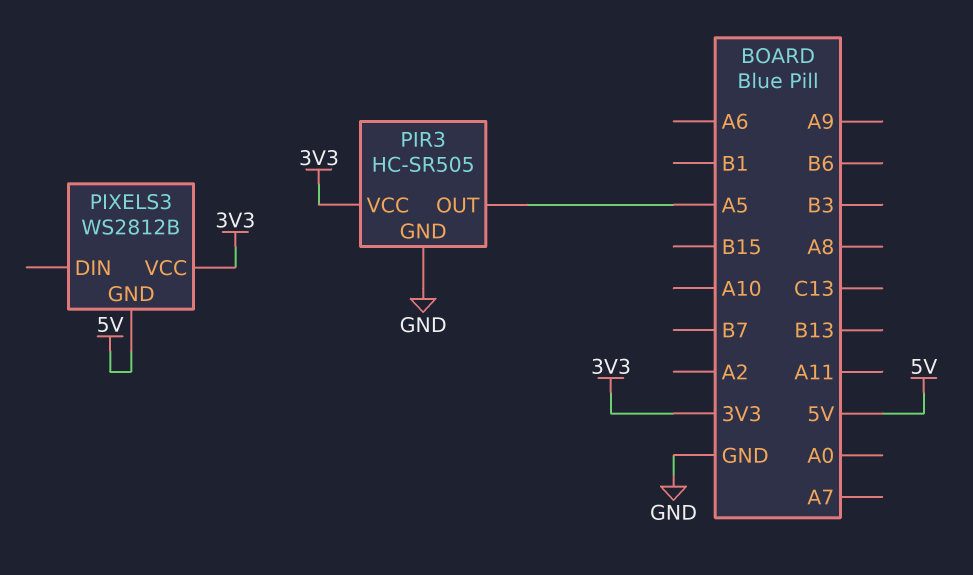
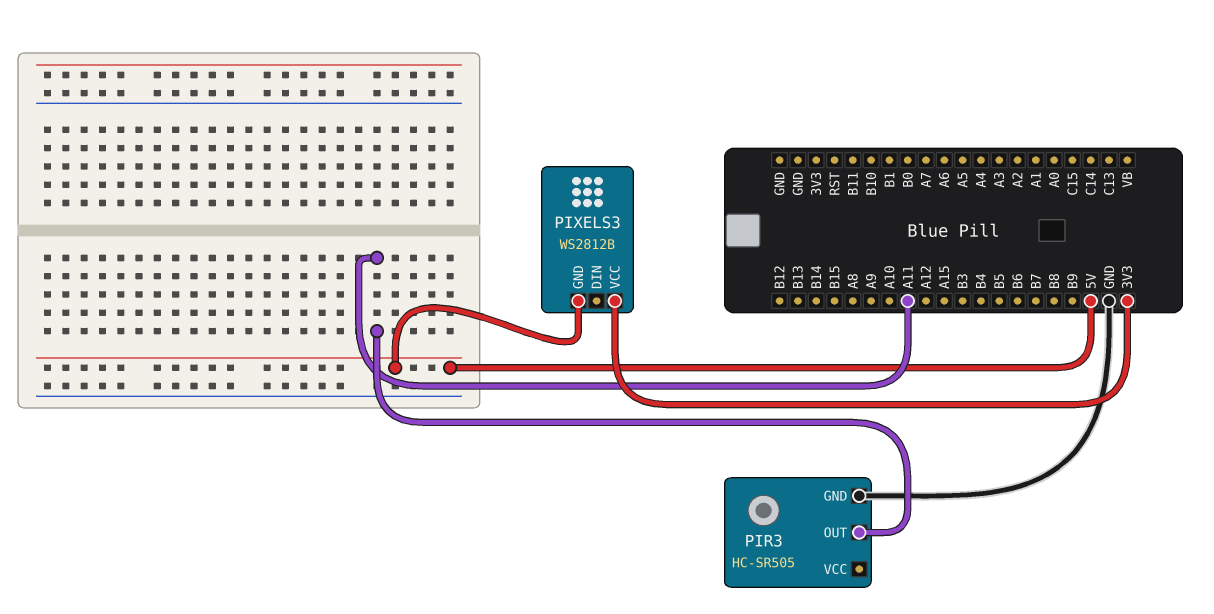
PIR3 pin OUT: A5 -> A11
PIR3 pin VCC: 3V3 -> none

